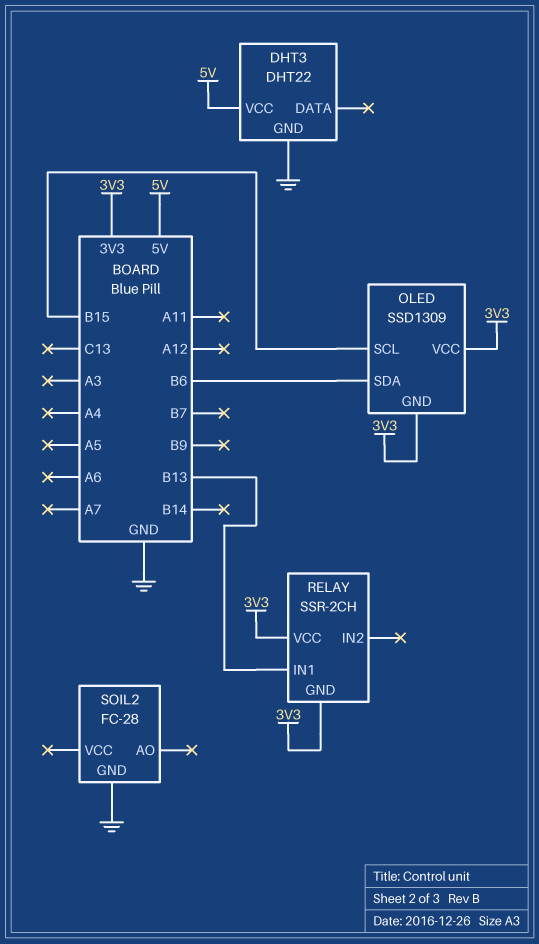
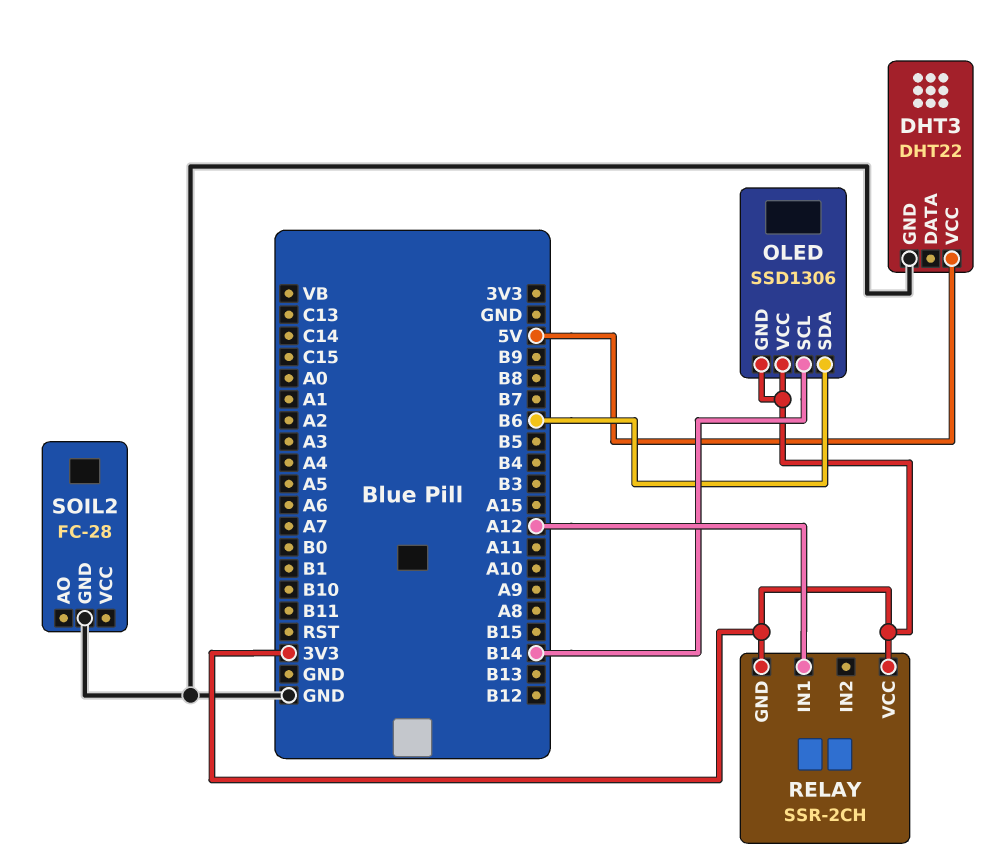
OLED: SSD1309 -> SSD1306
OLED pin SCL: B15 -> B14
RELAY pin IN1: B13 -> A12

